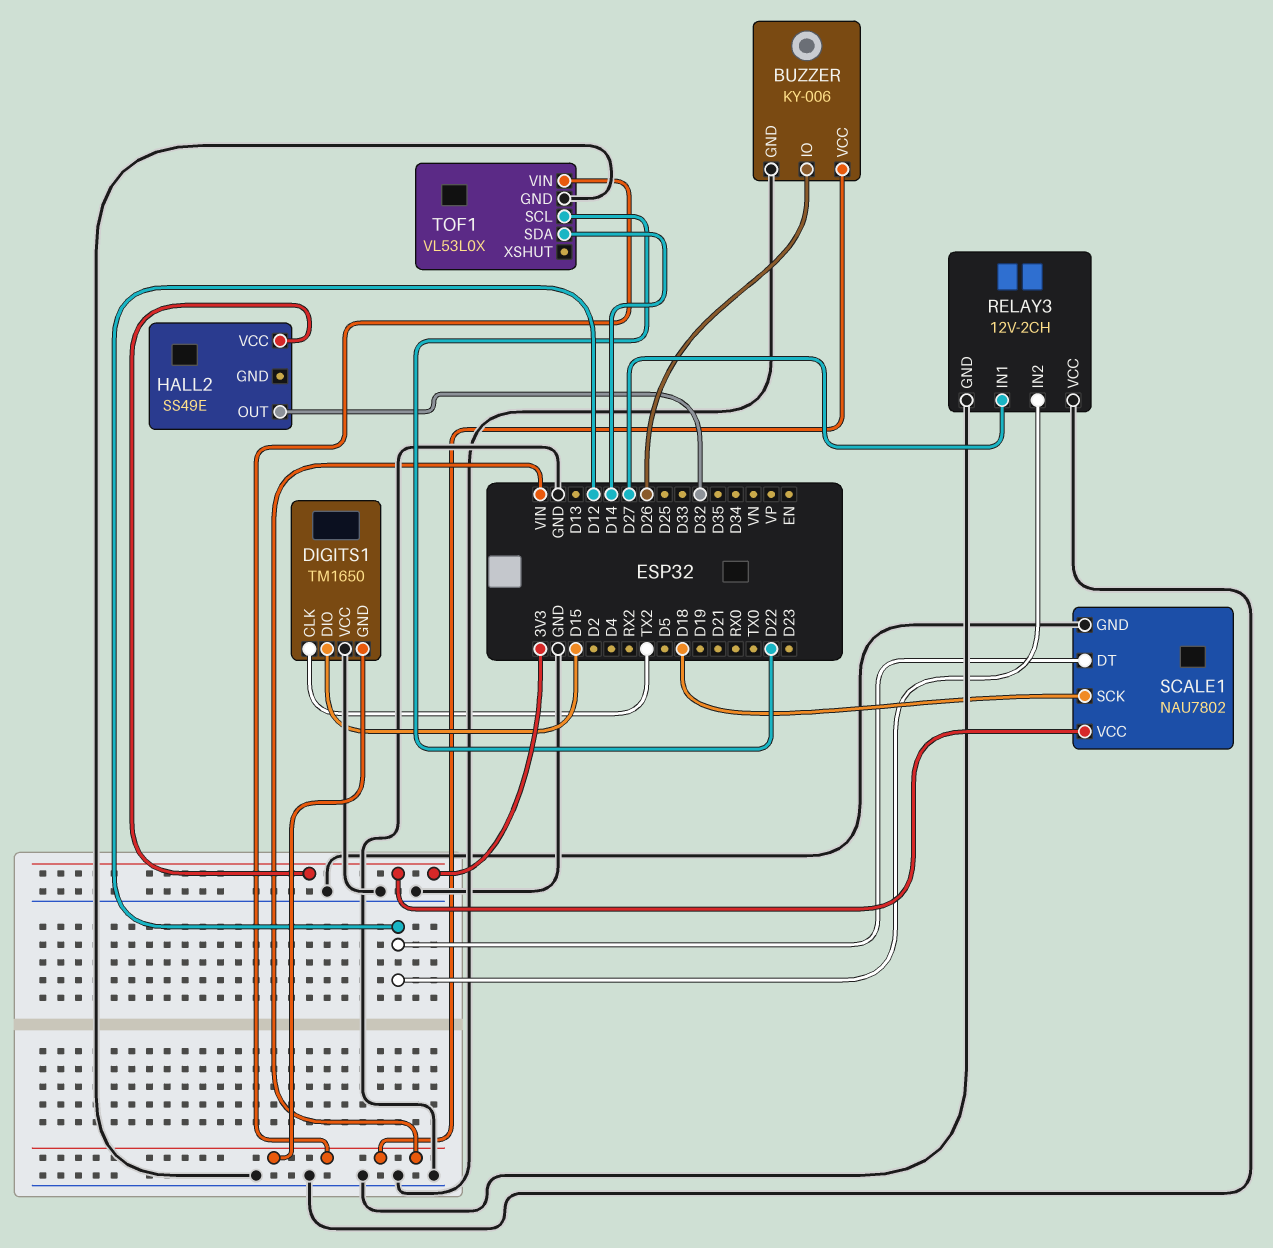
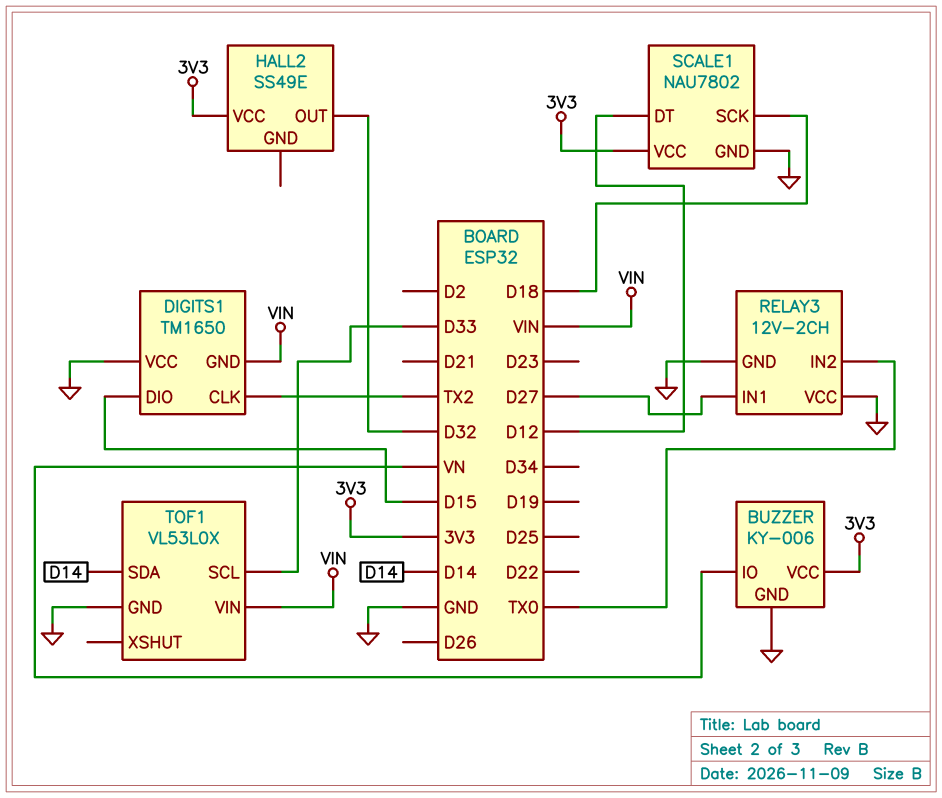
BUZZER pin IO: D26 -> VN
BUZZER pin VCC: VIN -> 3V3
RELAY3 pin IN2: D12 -> TX0
TOF1 pin SCL: D22 -> D33

